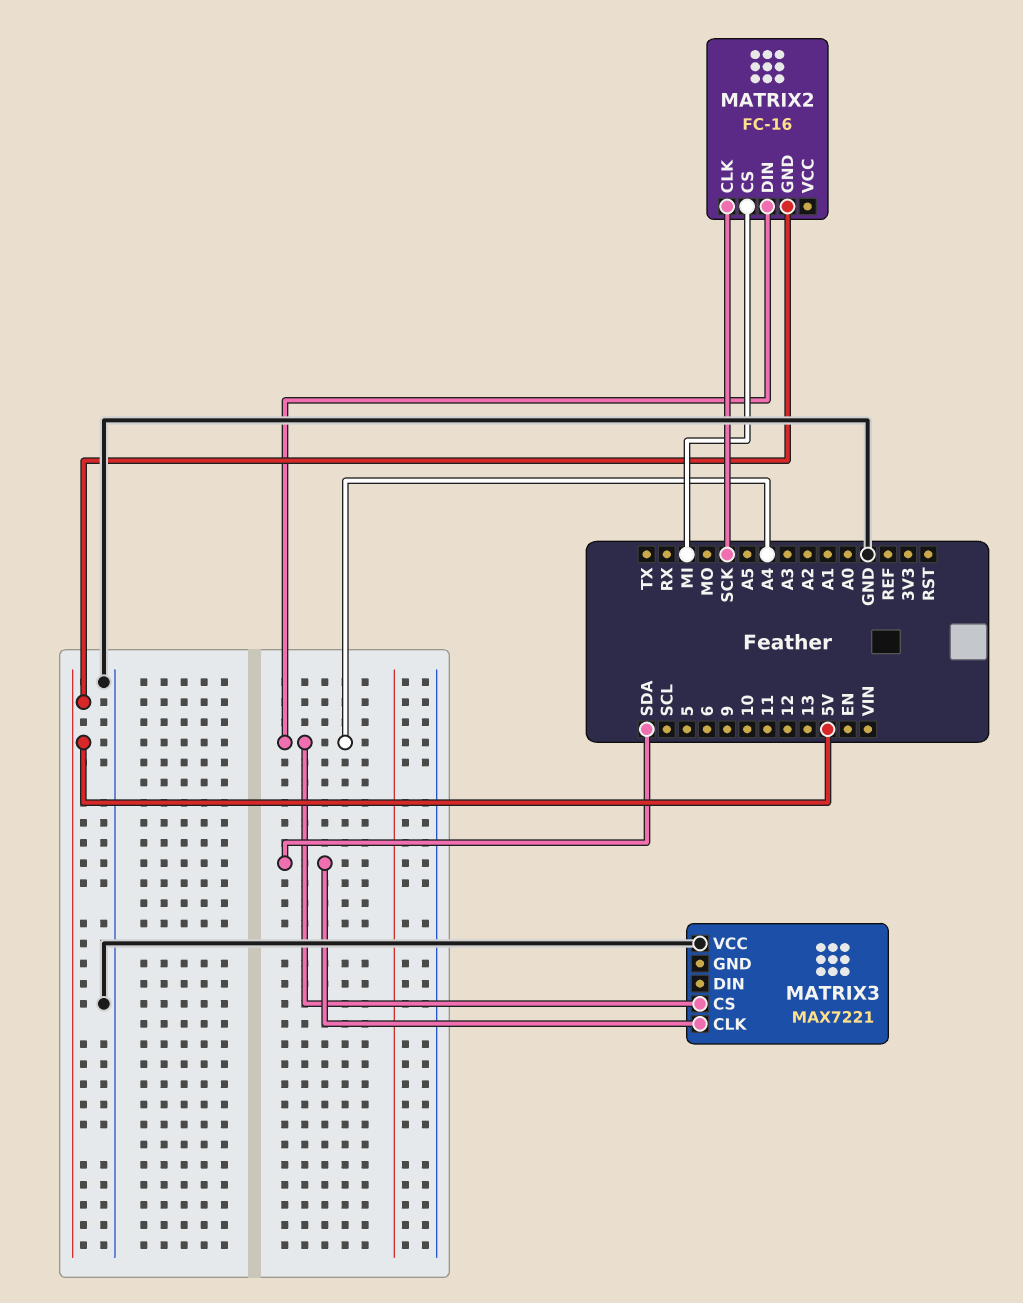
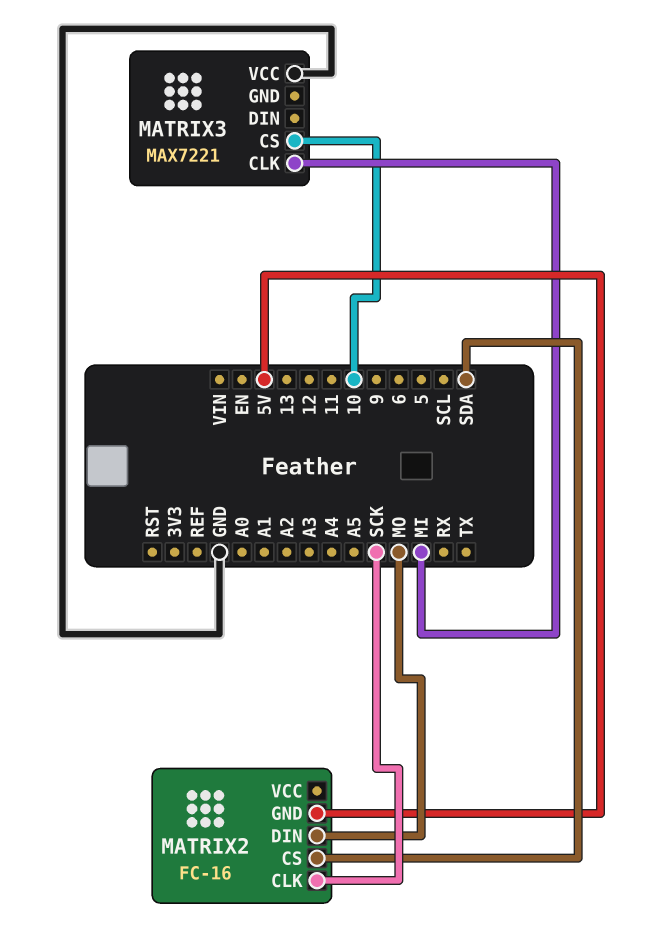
MATRIX2 pin CS: MI -> SDA
MATRIX2 pin DIN: A4 -> MO
MATRIX3 pin CLK: SDA -> MI
MATRIX3 pin CS: A4 -> 10

